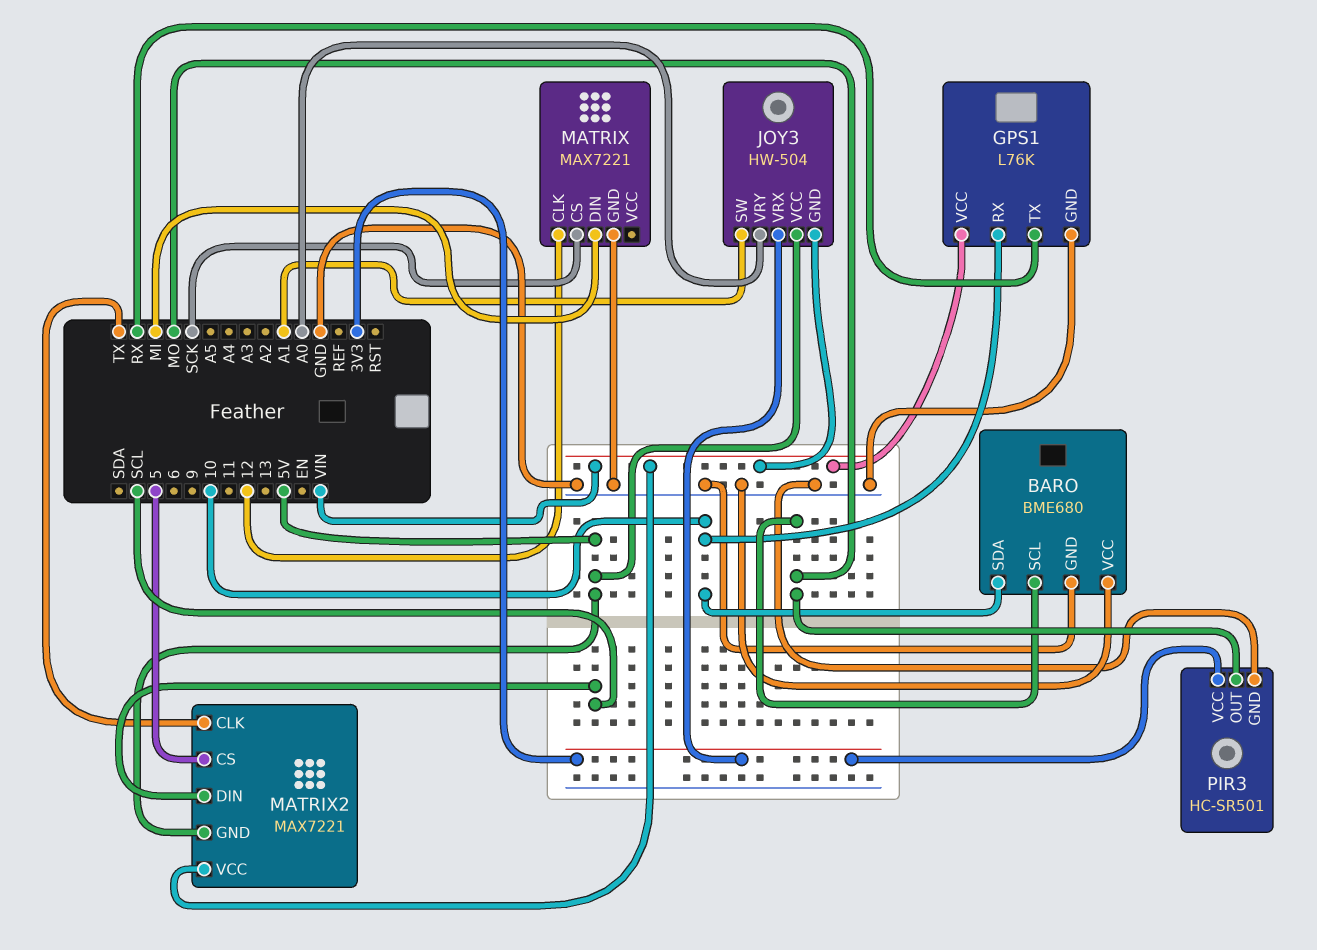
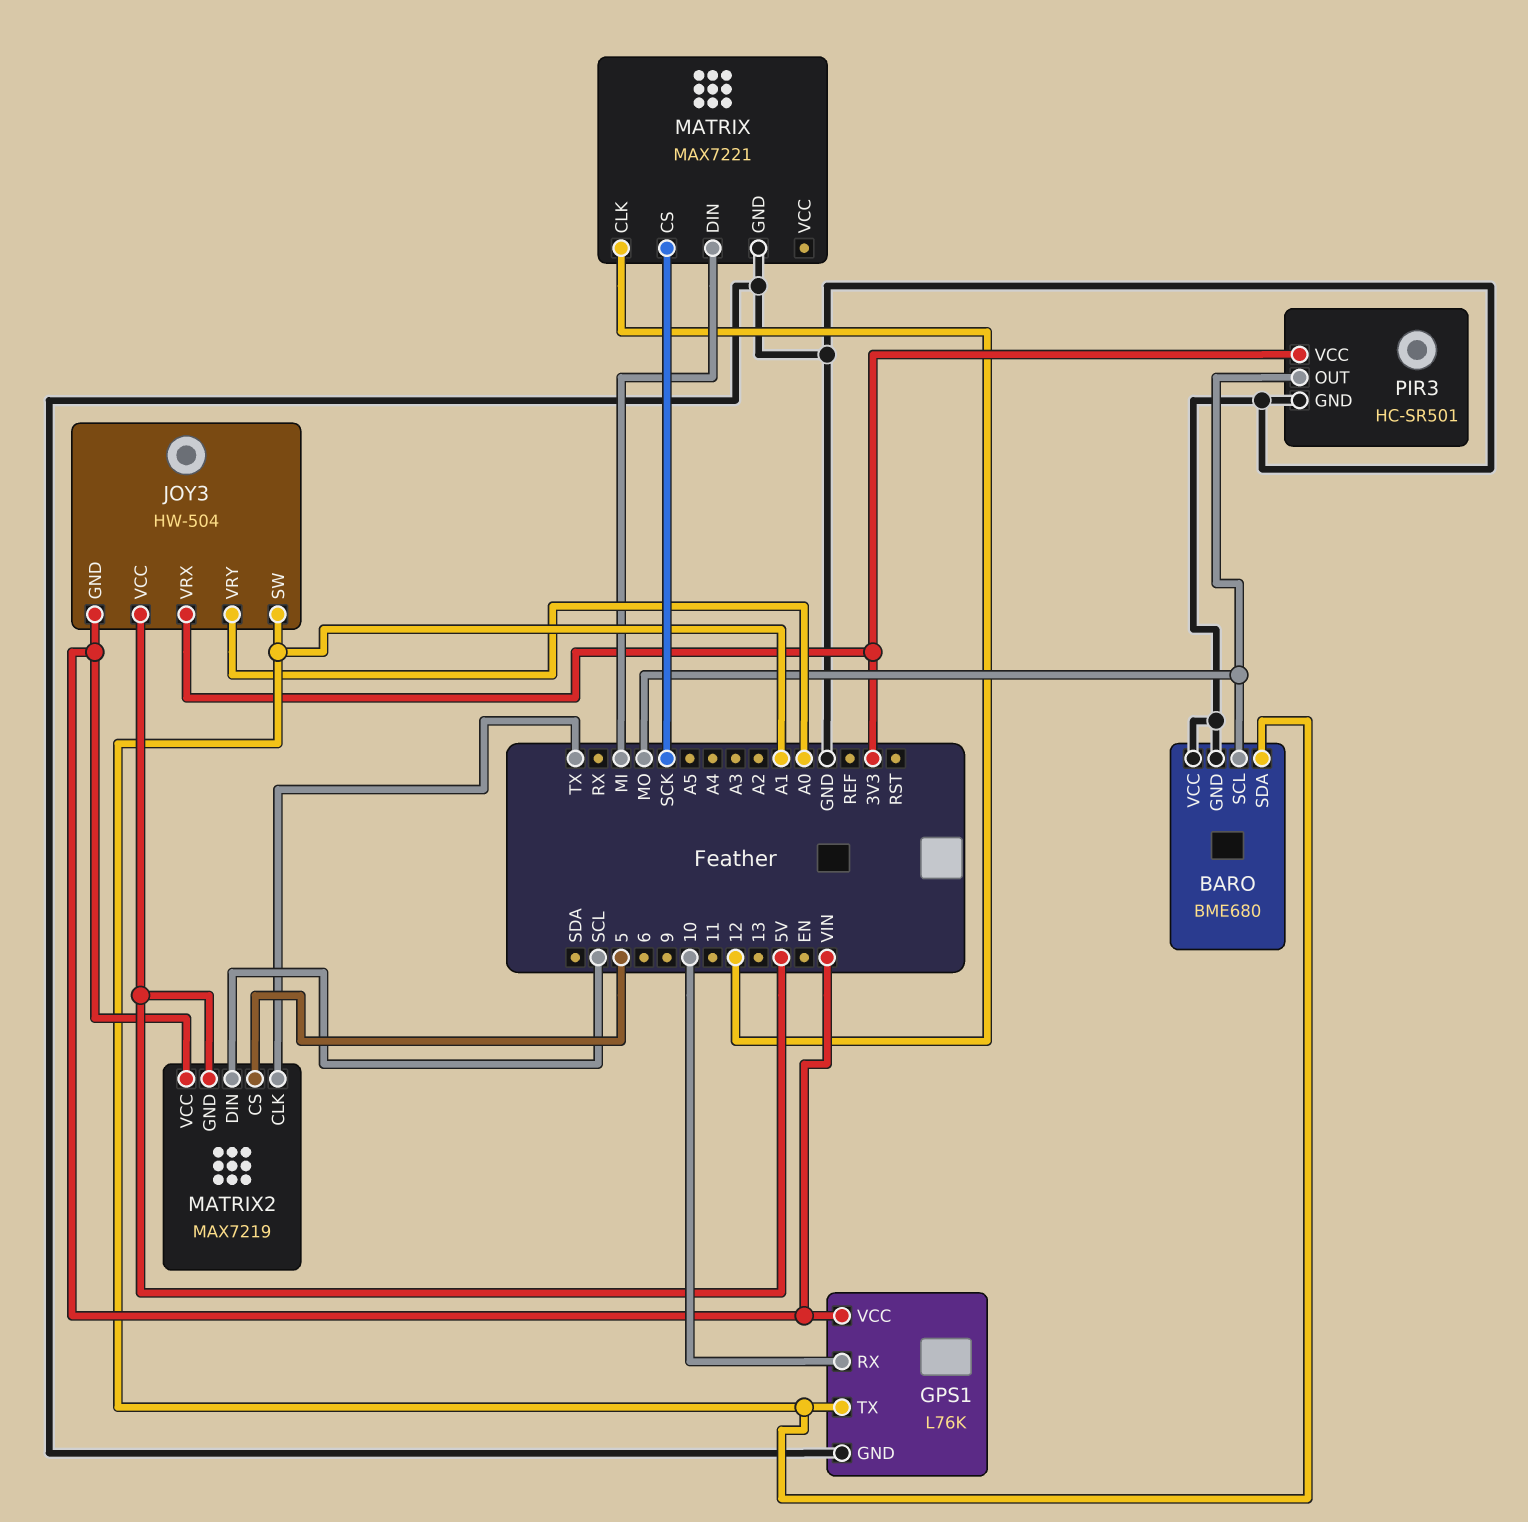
BARO pin SDA: 10 -> A1
GPS1 pin TX: RX -> A1
MATRIX2: MAX7221 -> MAX7219

